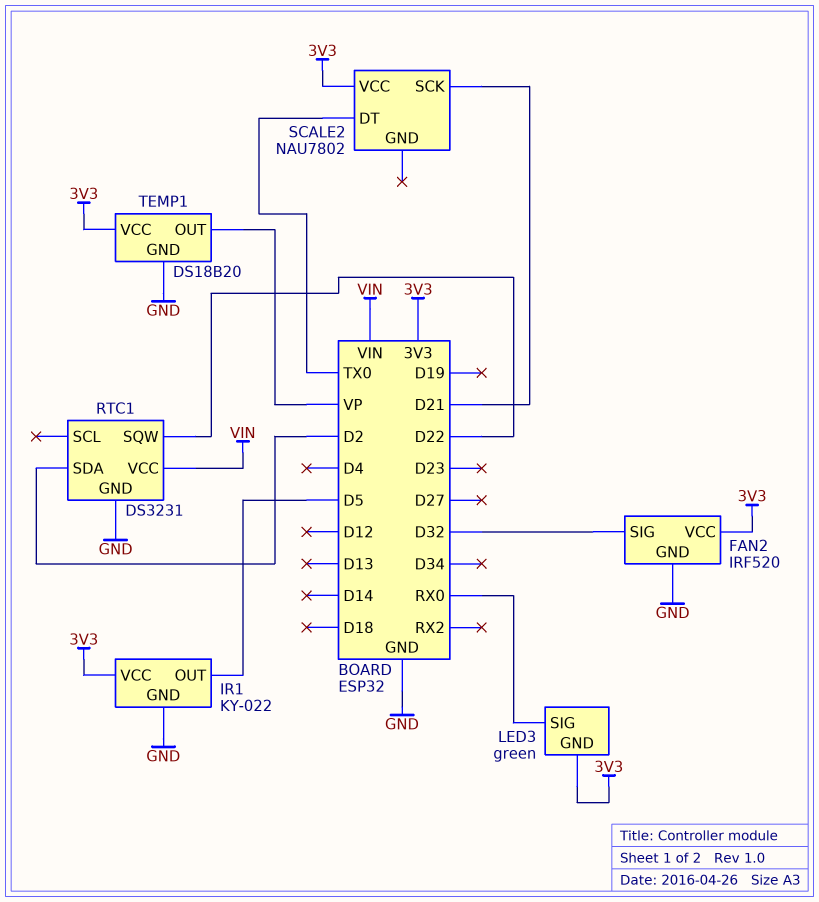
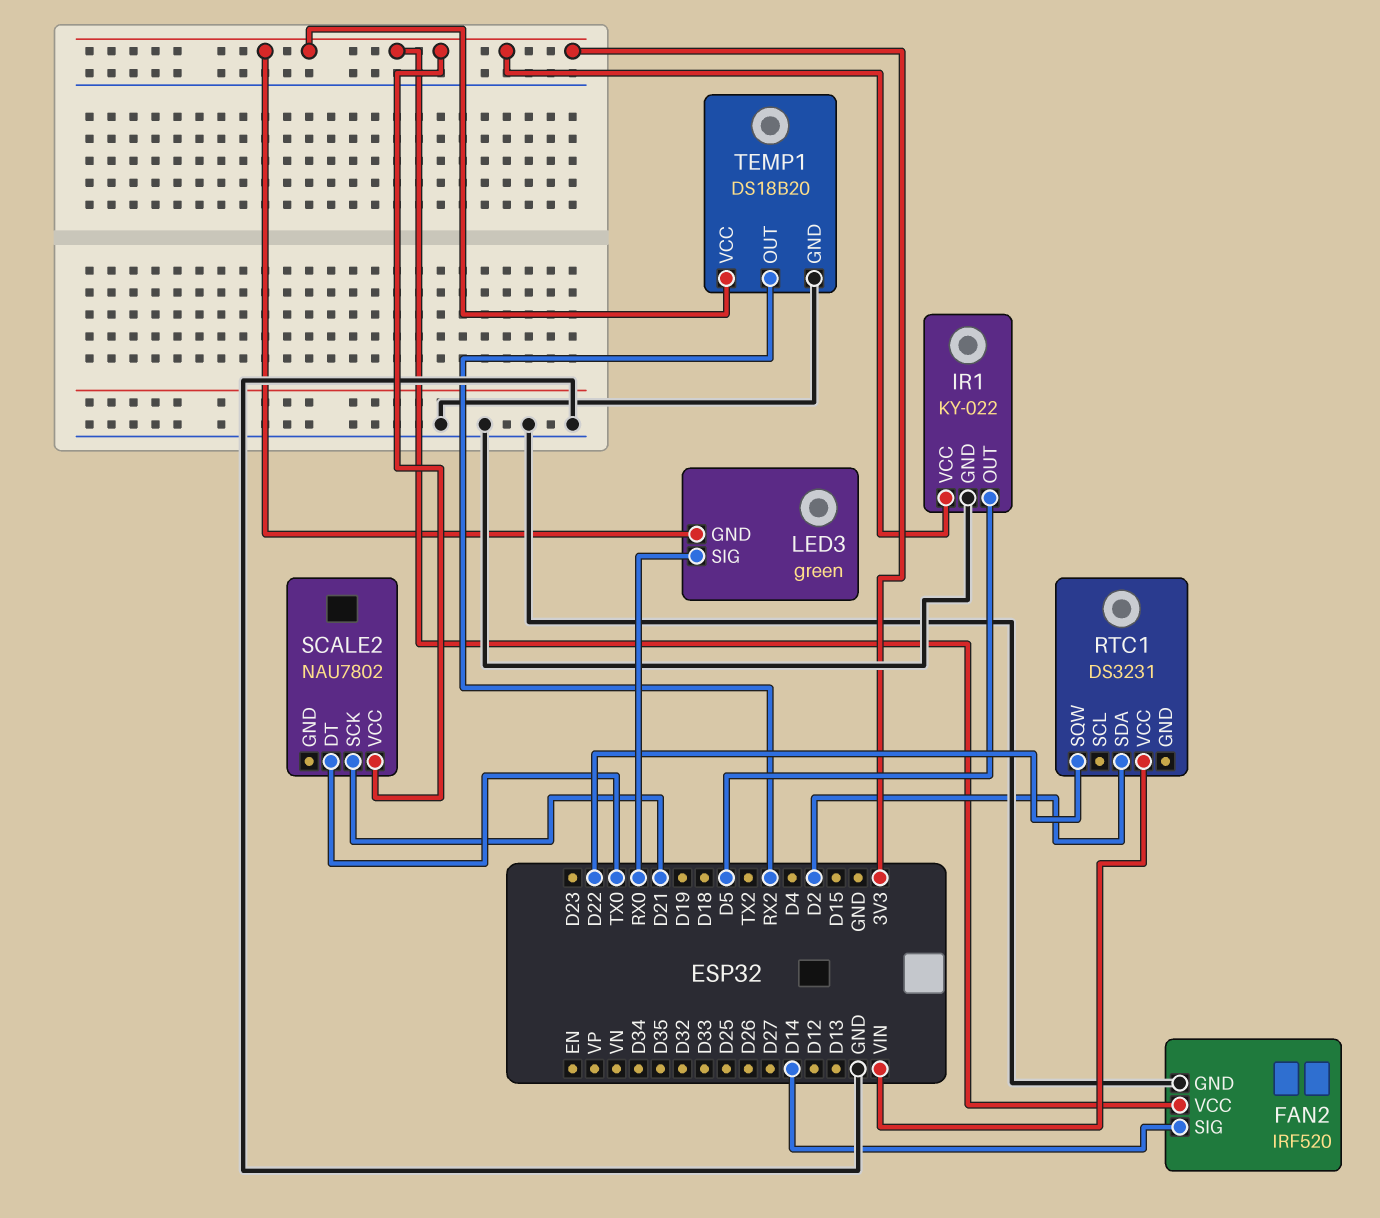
FAN2 pin SIG: D32 -> D14
RTC1 pin GND: GND -> none
TEMP1 pin OUT: VP -> RX2

